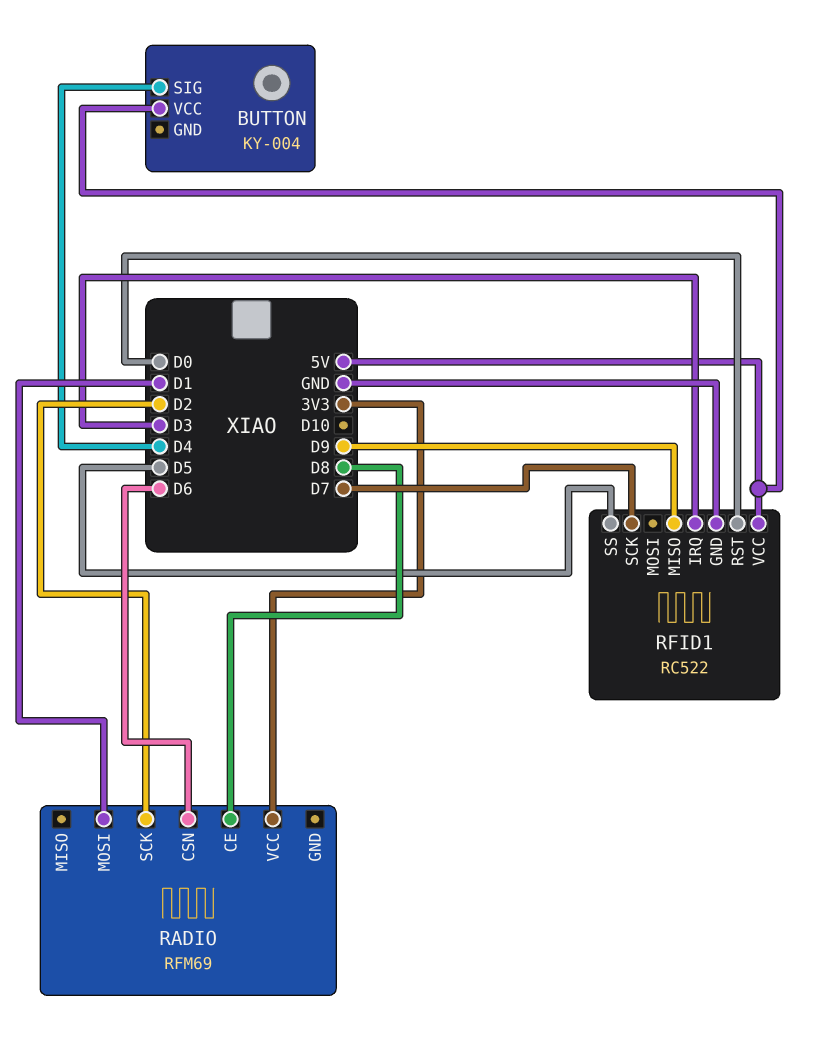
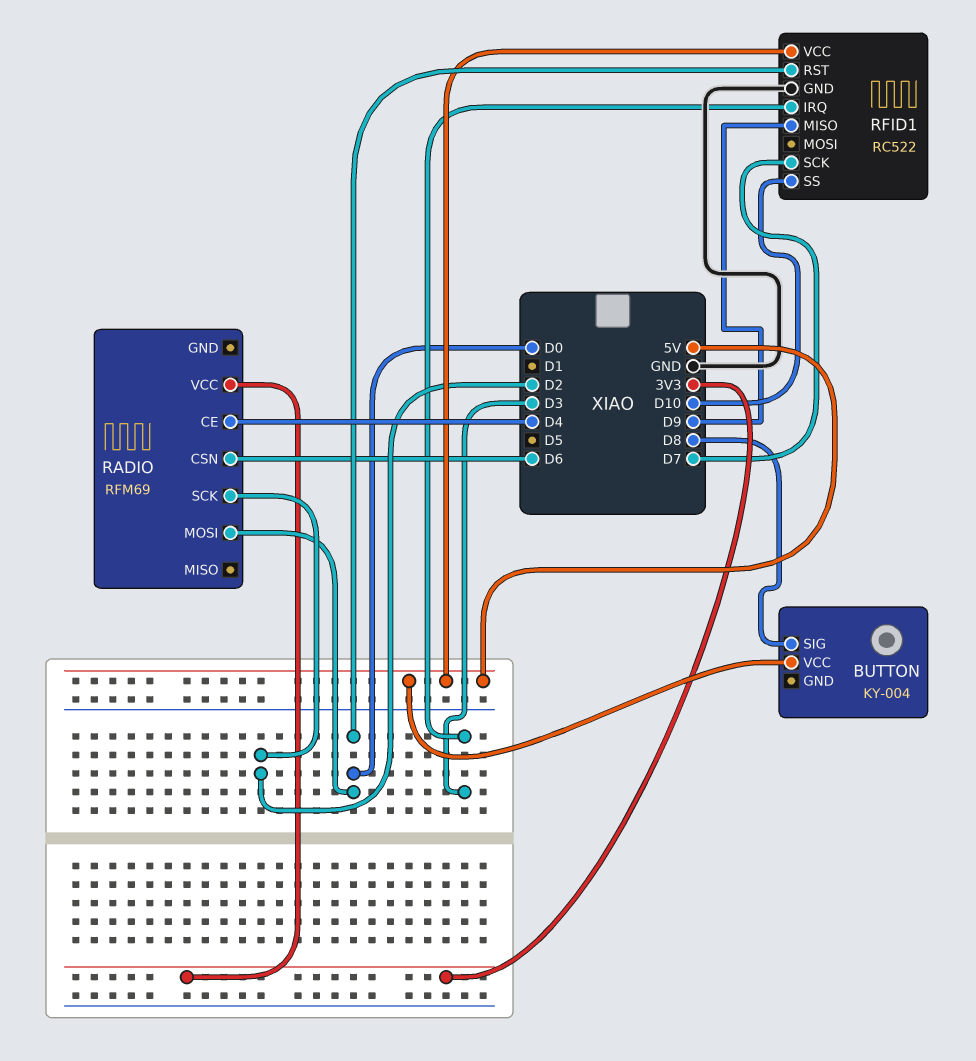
BUTTON pin SIG: D4 -> D8
RADIO pin CE: D8 -> D4
RADIO pin MOSI: D1 -> D0
RFID1 pin SS: D5 -> D10

